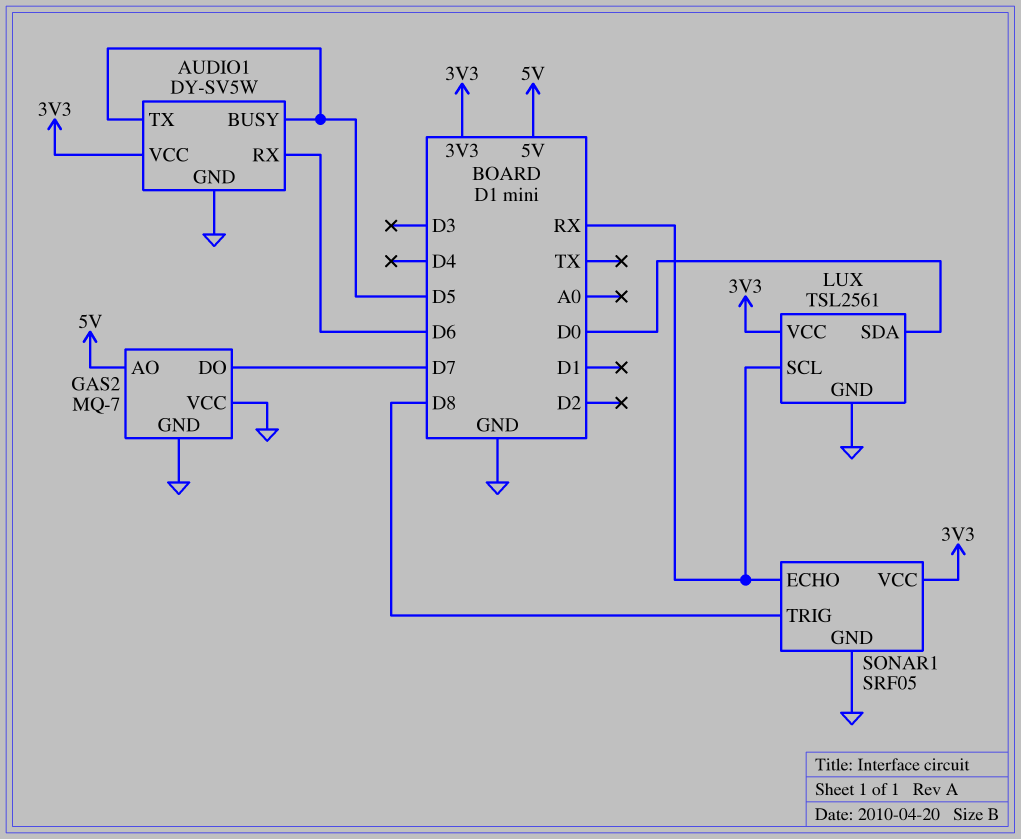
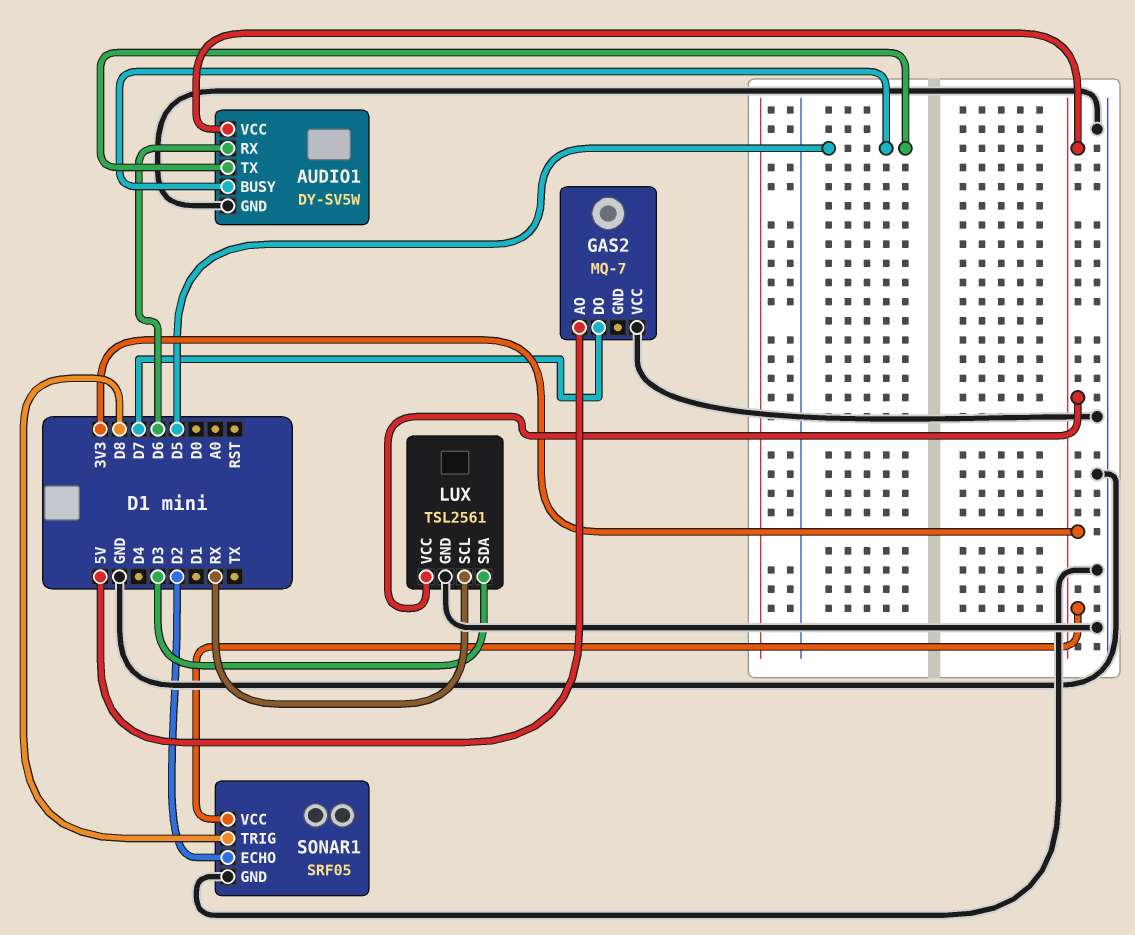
GAS2 pin GND: GND -> none
LUX pin SDA: D0 -> D3
SONAR1 pin ECHO: RX -> D2

